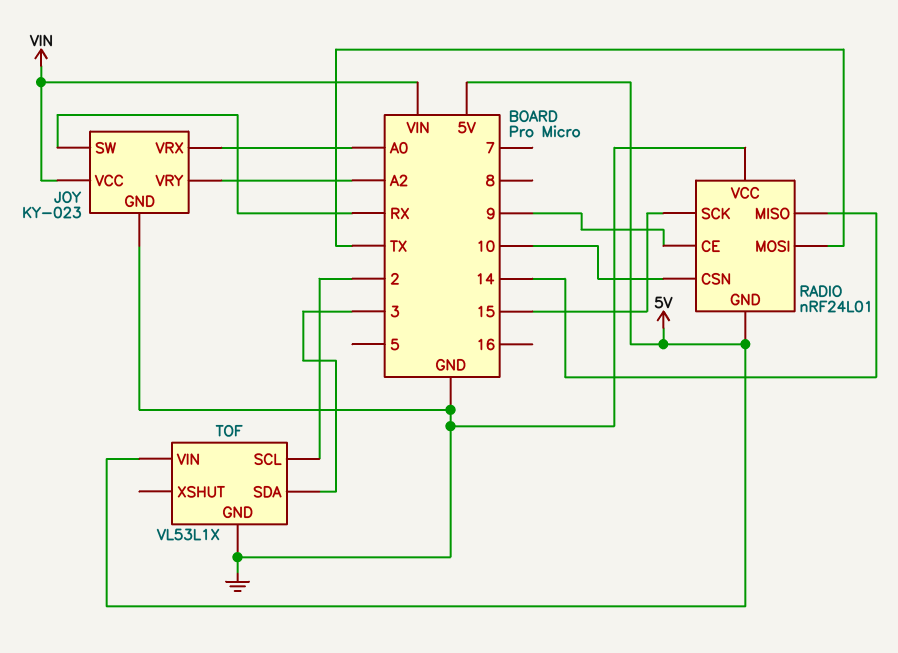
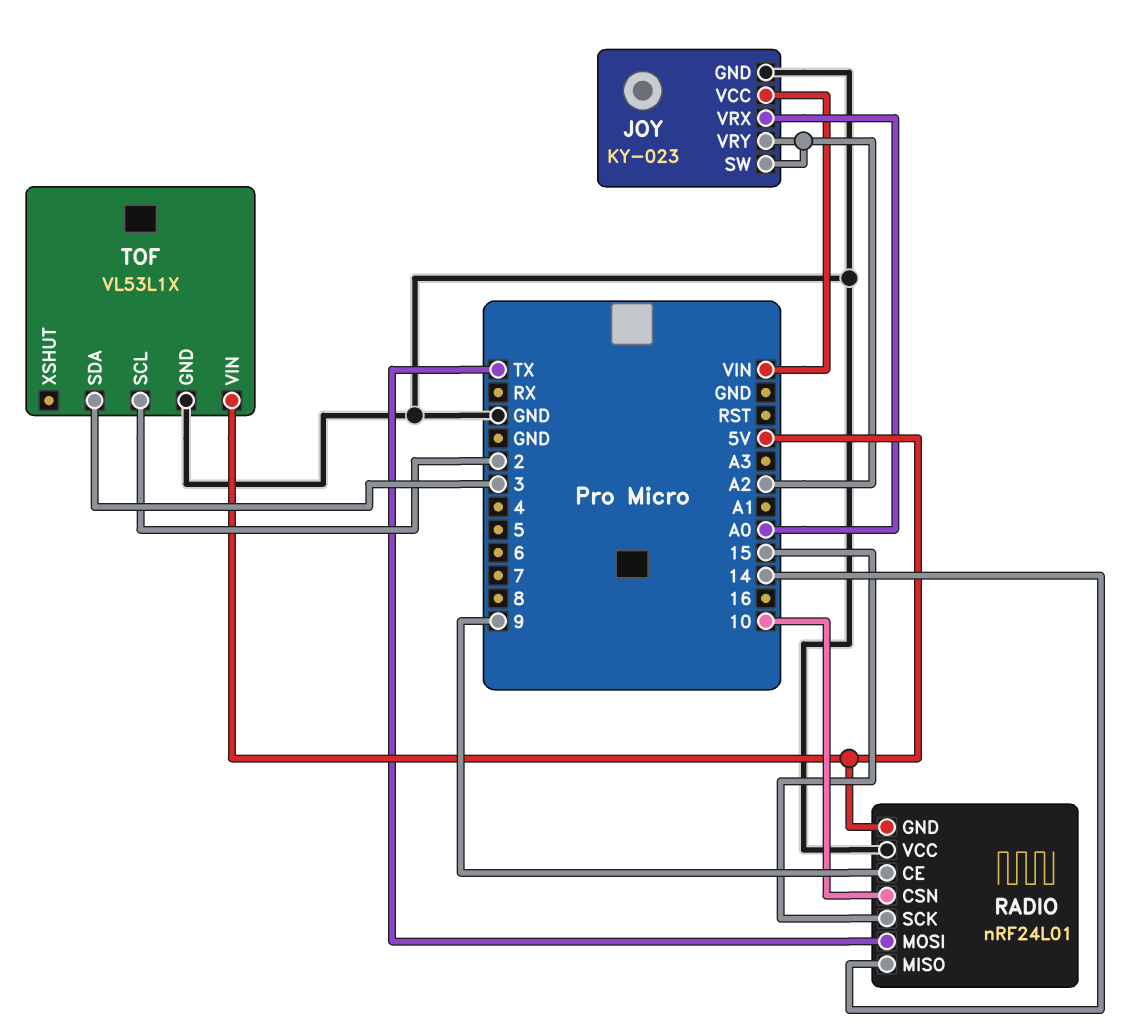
JOY pin SW: RX -> A2

